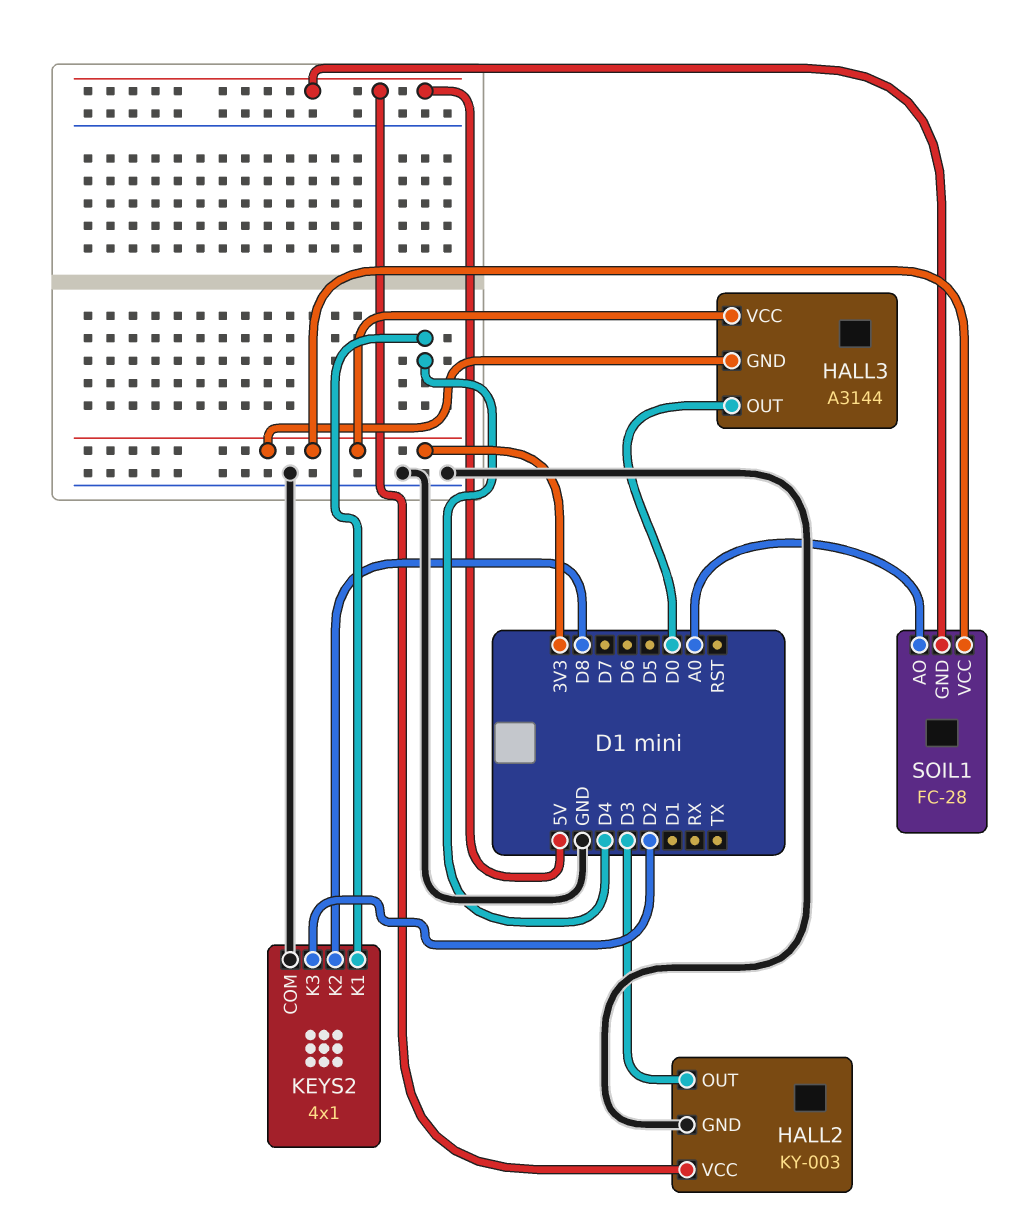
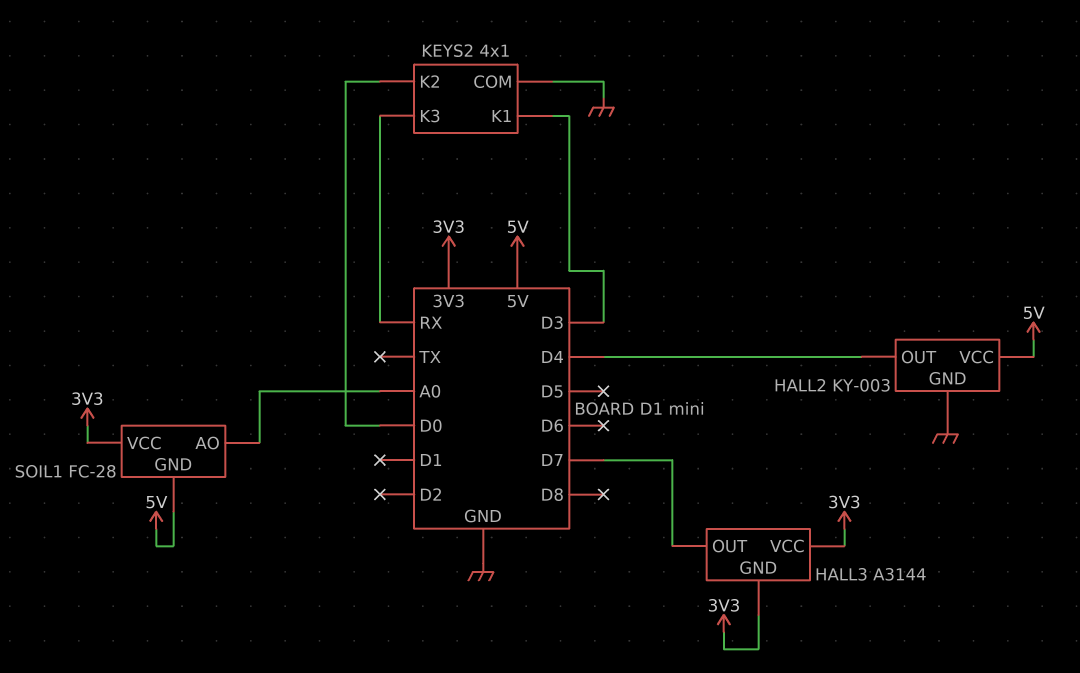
HALL2 pin OUT: D3 -> D4
HALL3 pin OUT: D0 -> D7
KEYS2 pin K1: D4 -> D3
KEYS2 pin K2: D8 -> D0
KEYS2 pin K3: D2 -> RX

